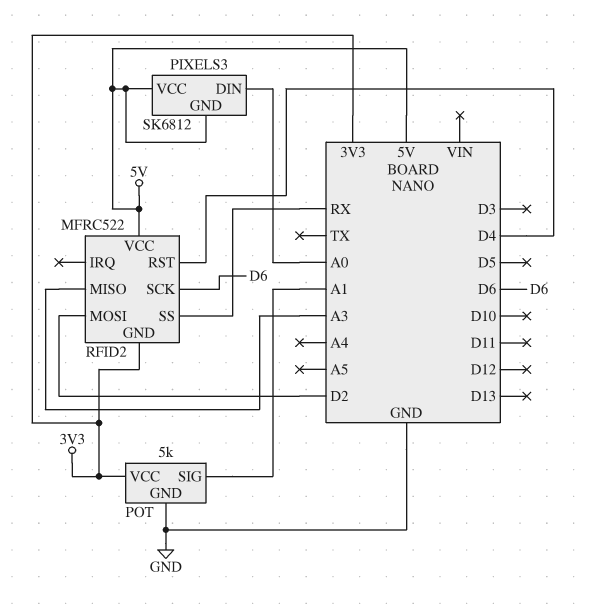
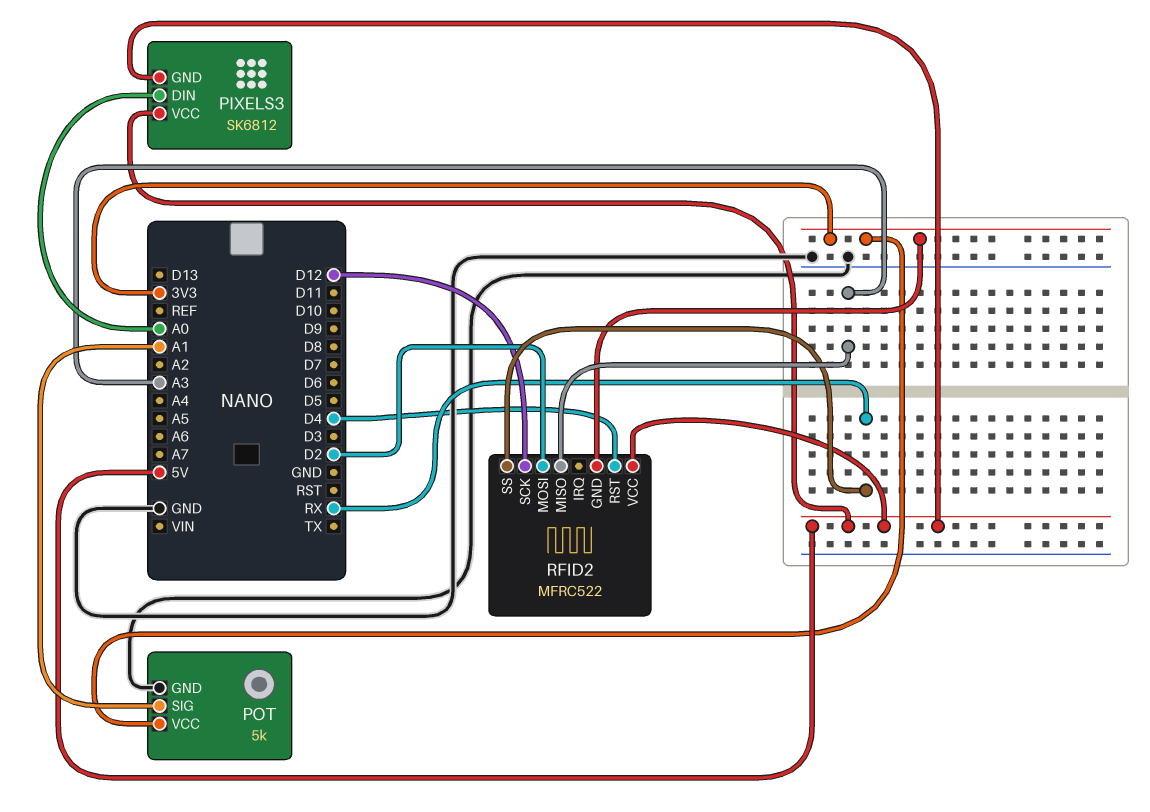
RFID2 pin SCK: D6 -> D12

